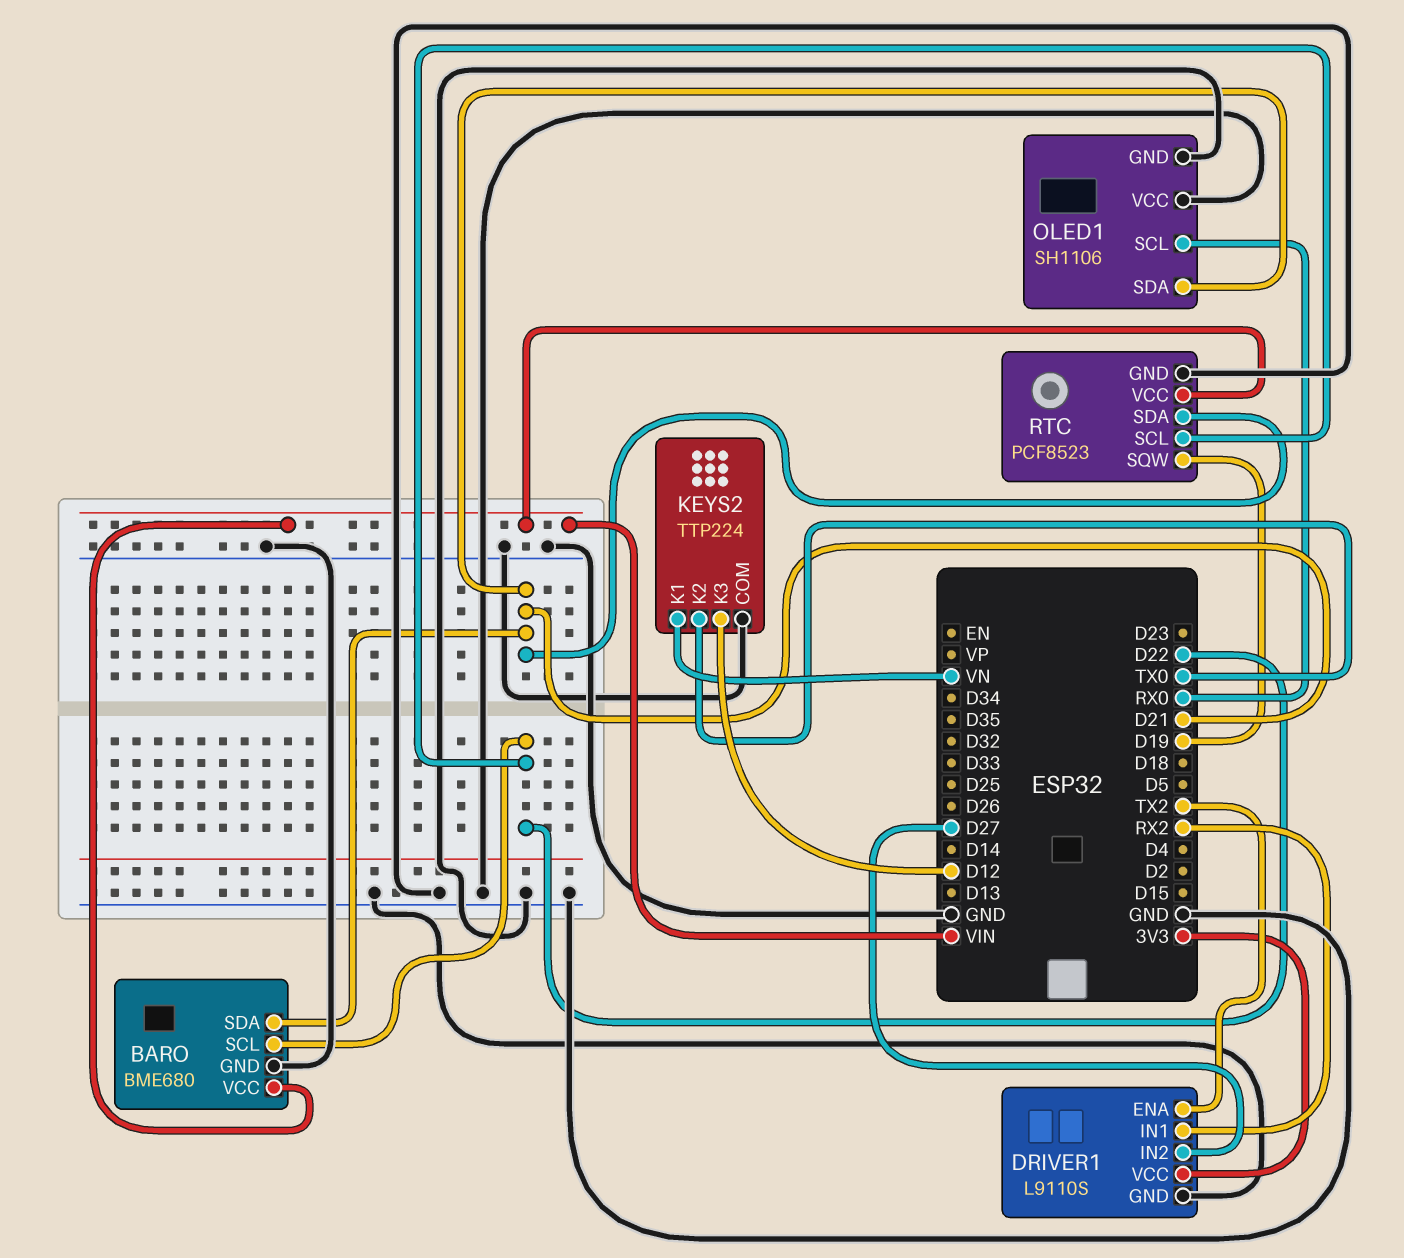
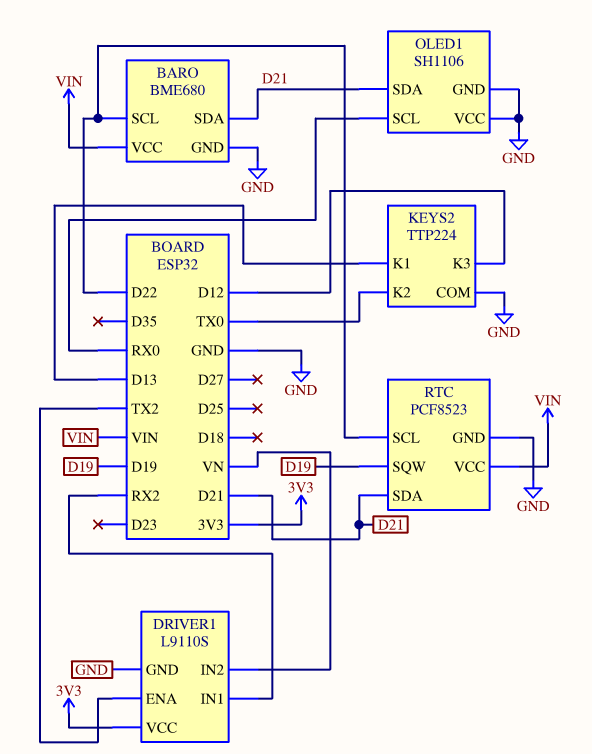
DRIVER1 pin IN2: D27 -> VN
KEYS2 pin K1: VN -> D13

